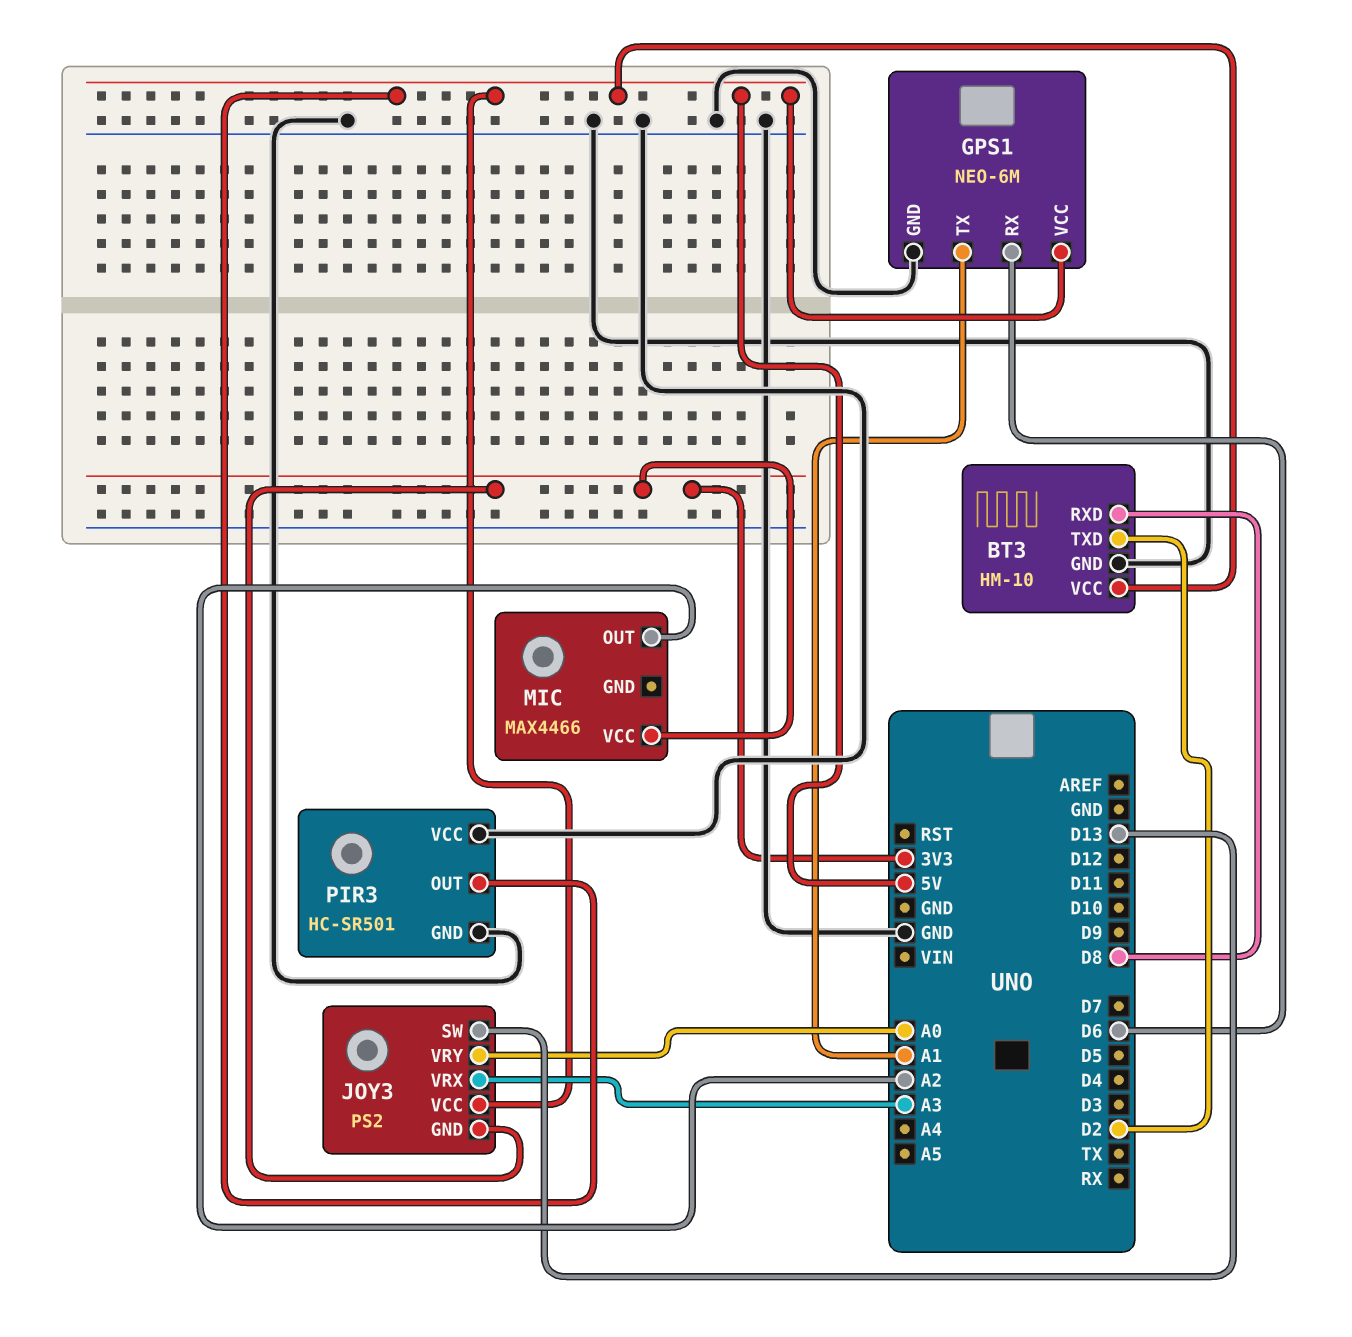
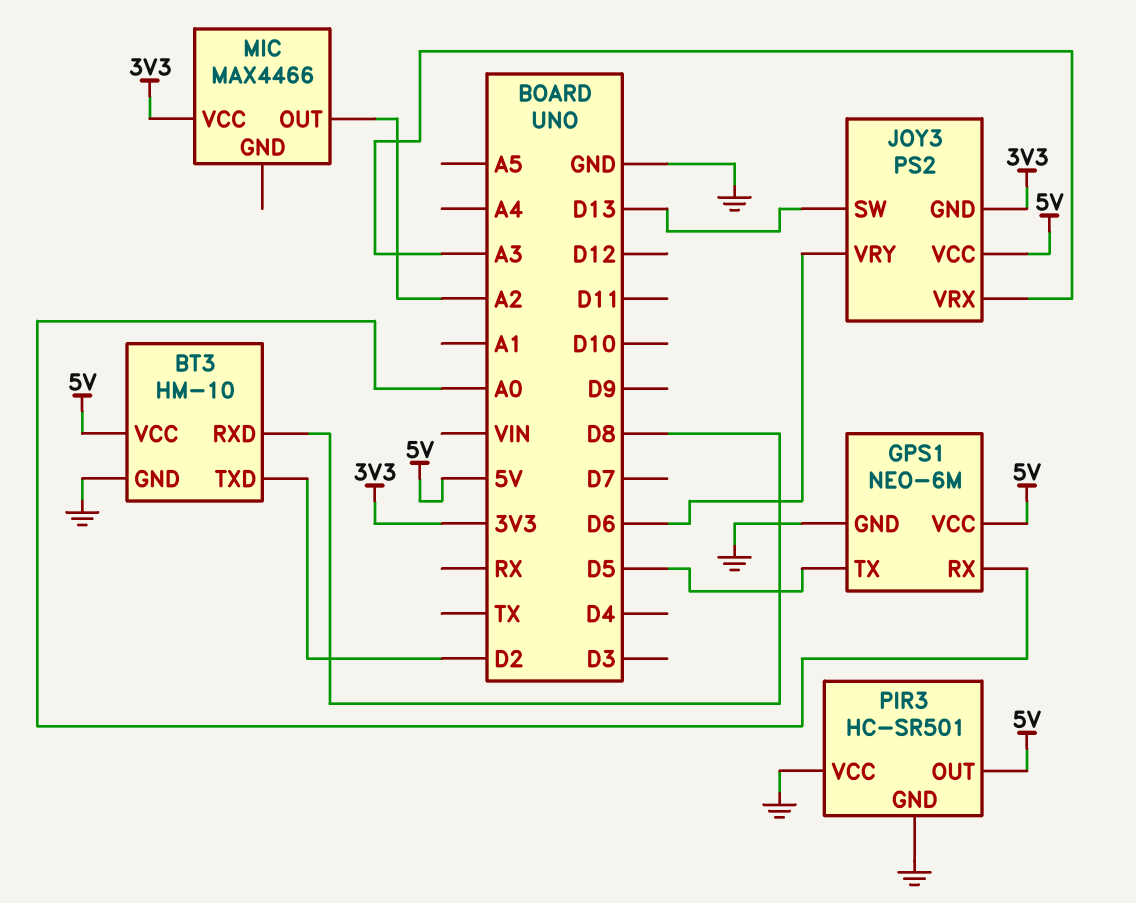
GPS1 pin RX: D6 -> A0
GPS1 pin TX: A1 -> D5
JOY3 pin VRY: A0 -> D6

